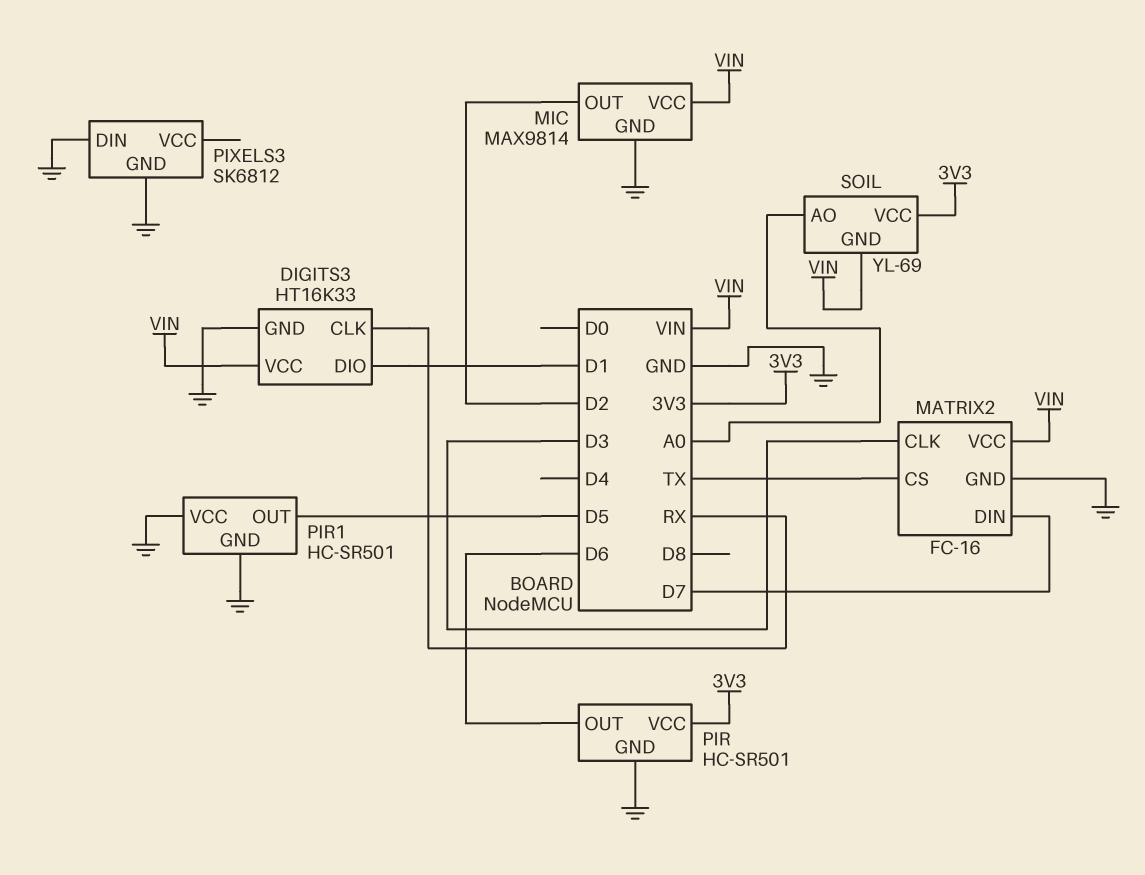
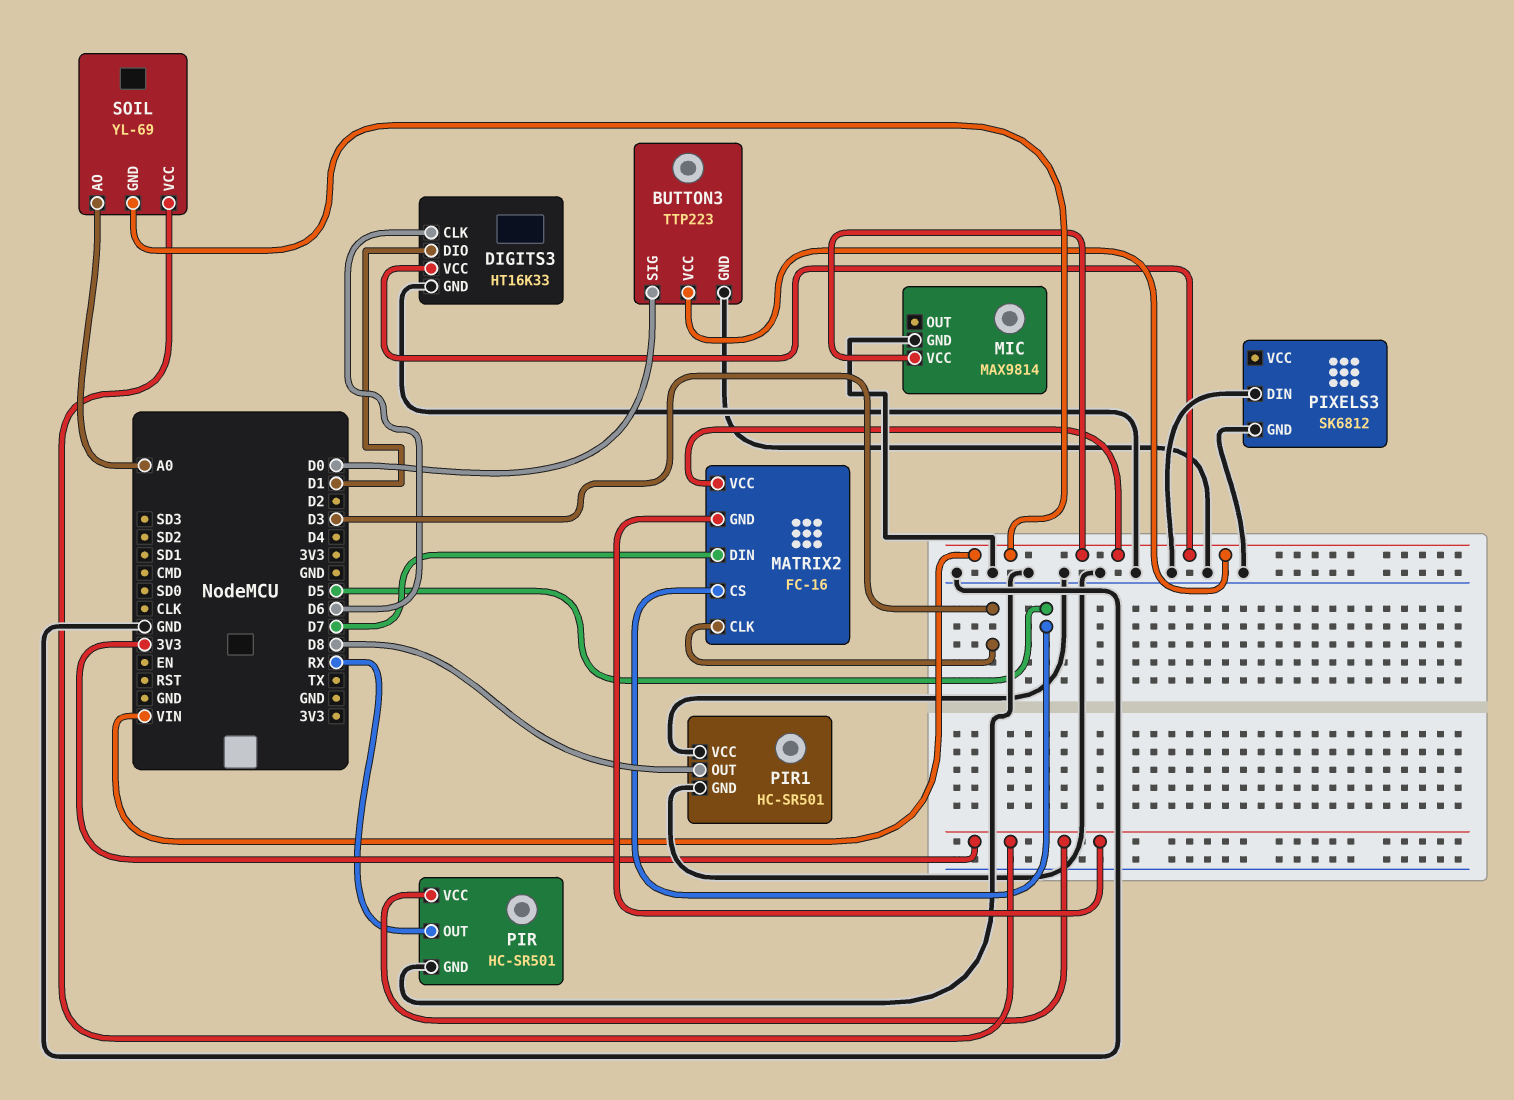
BUTTON3: none -> TTP223
BUTTON3 pin GND: none -> GND
BUTTON3 pin SIG: none -> D0
BUTTON3 pin VCC: none -> VIN
DIGITS3 pin CLK: RX -> D6
MATRIX2 pin CS: TX -> D5
MATRIX2 pin GND: GND -> 3V3
MIC pin OUT: D2 -> none
PIR pin OUT: D6 -> RX
PIR1 pin OUT: D5 -> D8

